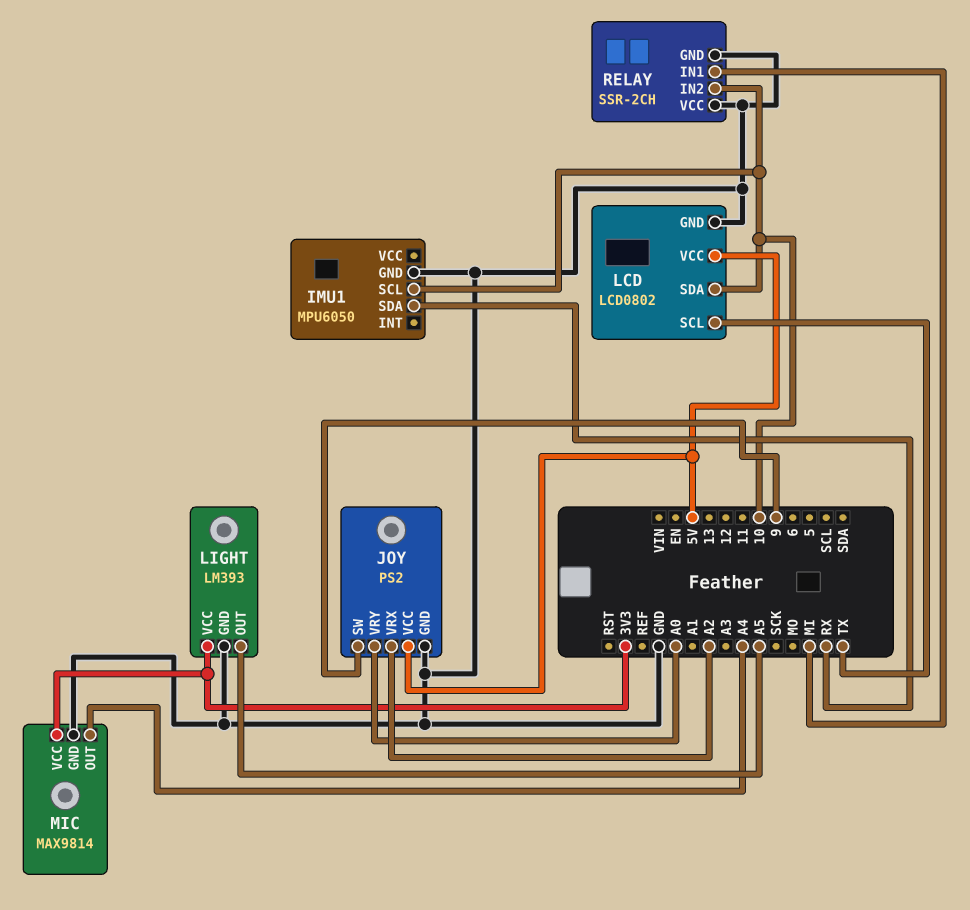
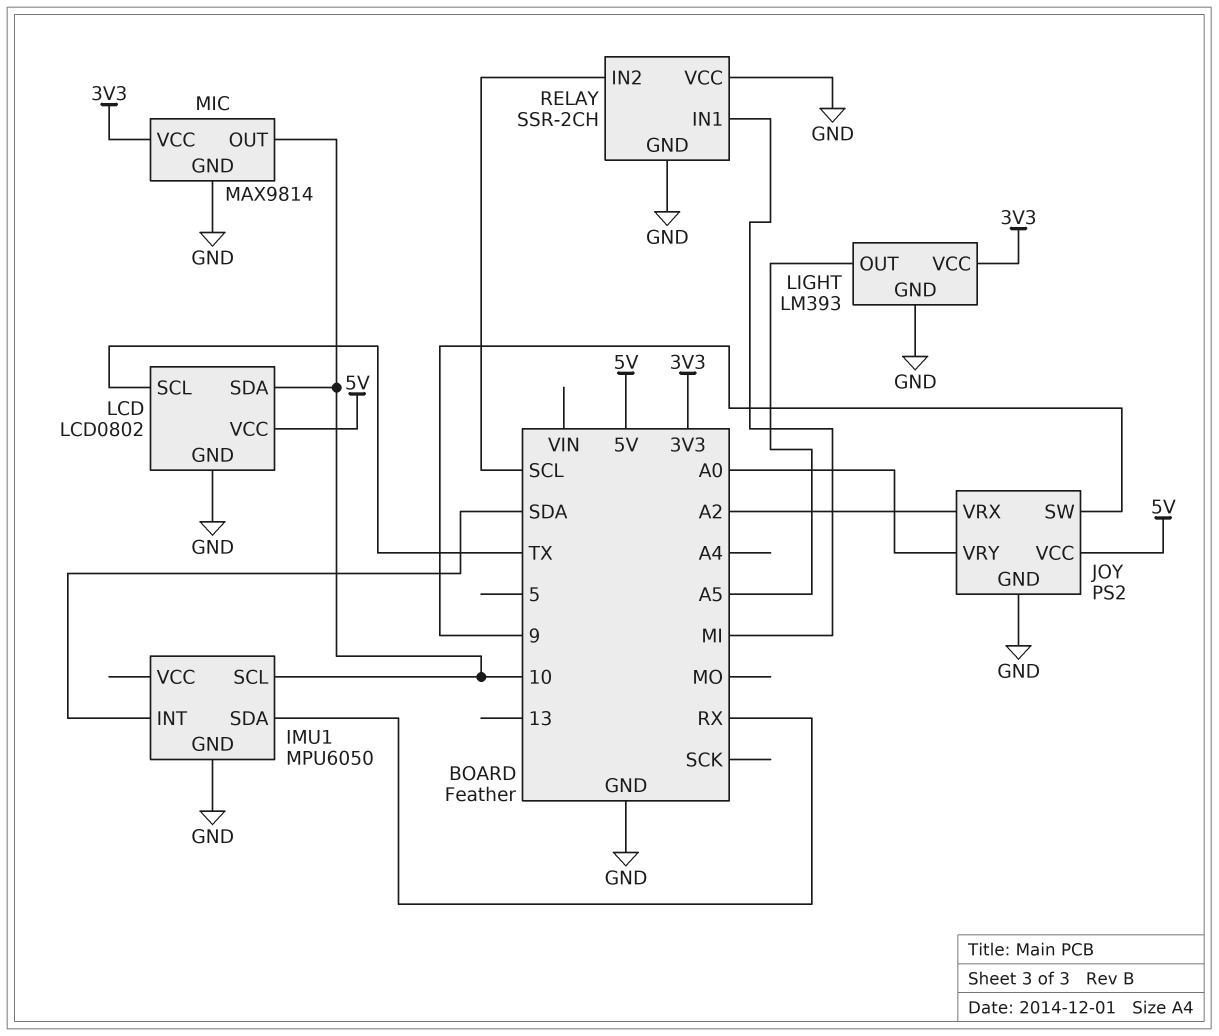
IMU1 pin INT: none -> SDA
MIC pin OUT: A4 -> 10
RELAY pin IN2: 10 -> SCL

